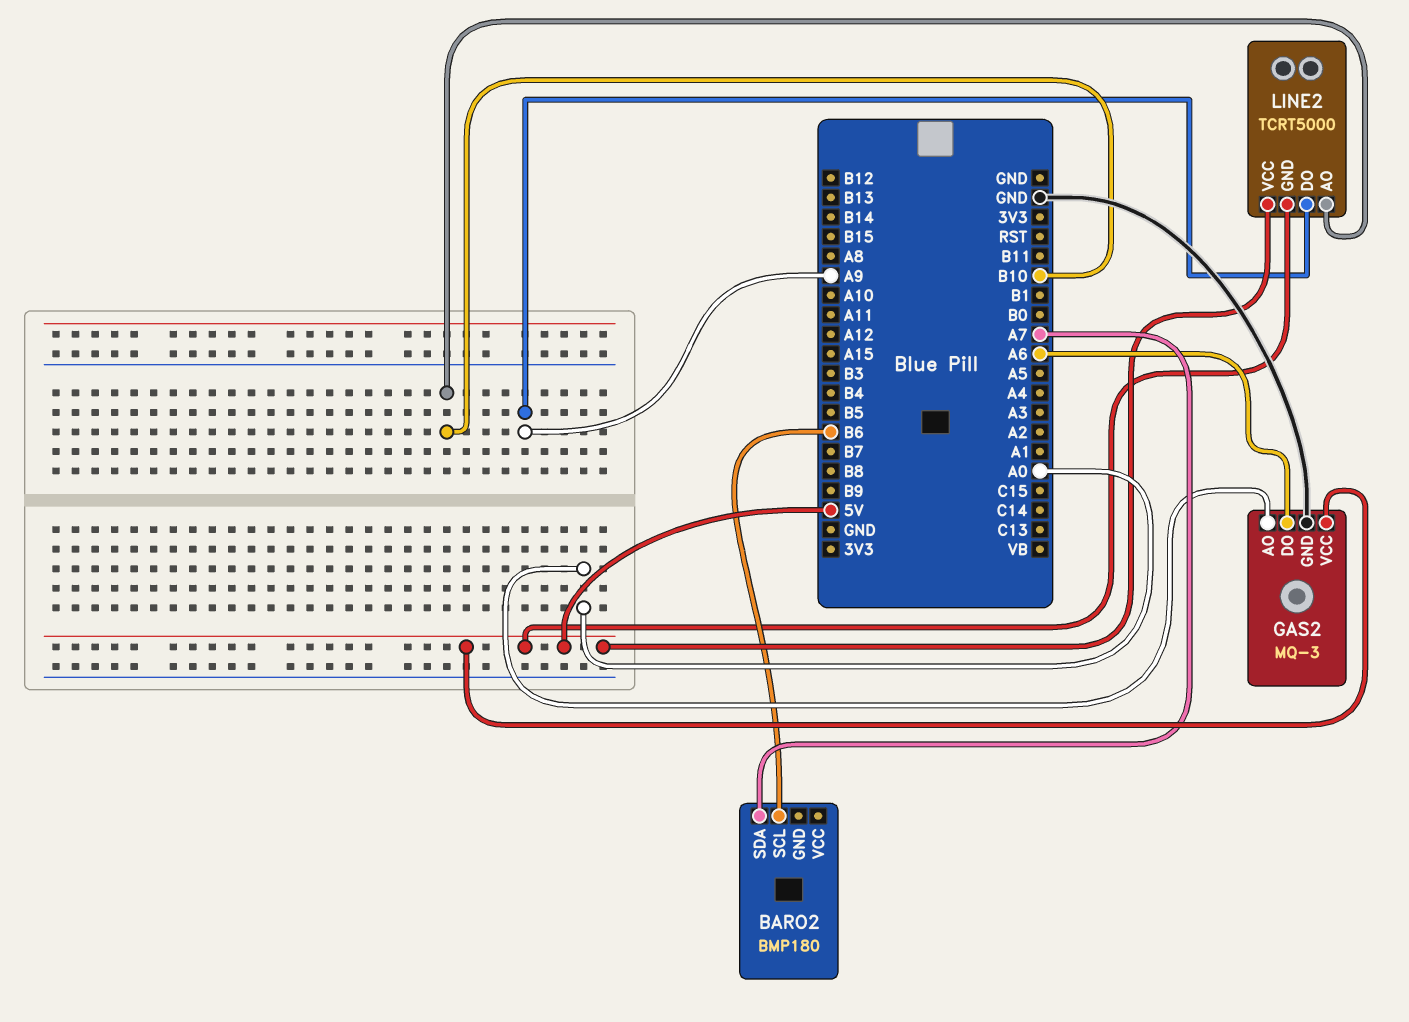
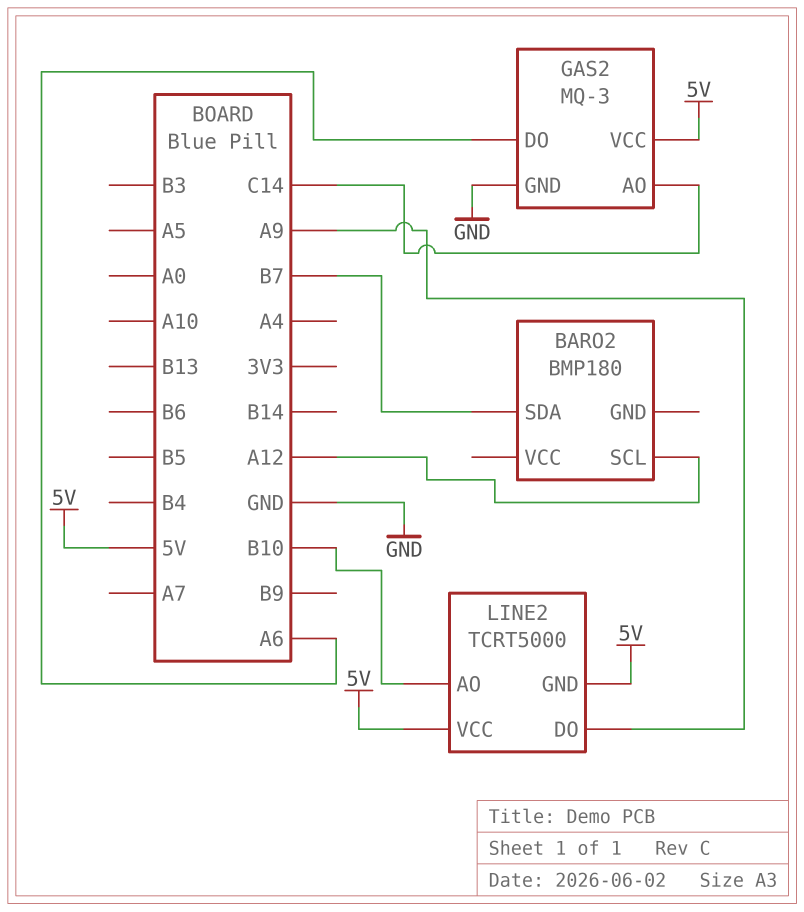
BARO2 pin SCL: B6 -> A12
BARO2 pin SDA: A7 -> B7
GAS2 pin AO: A0 -> C14

